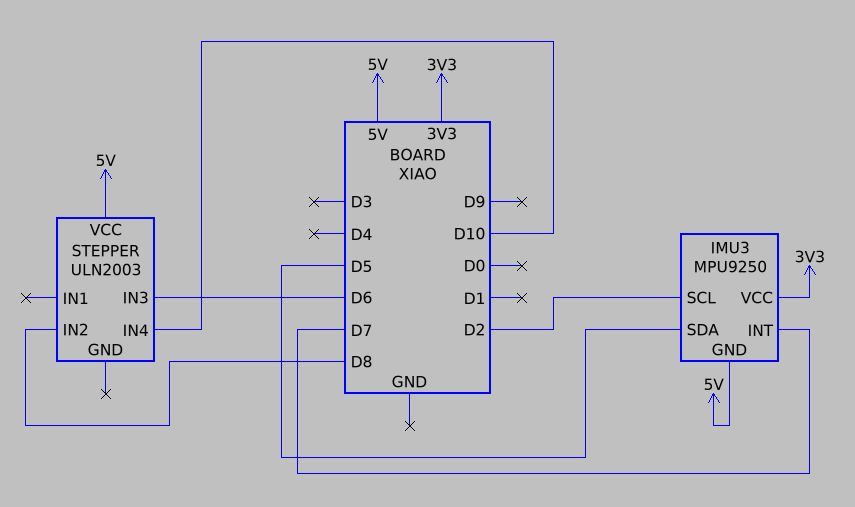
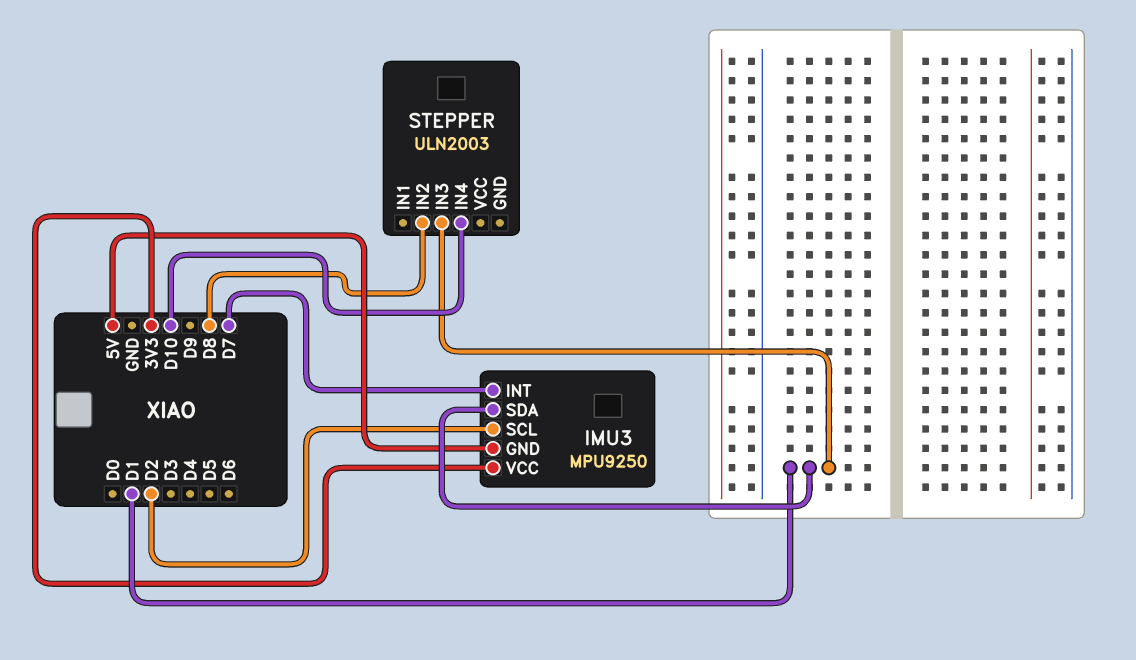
IMU3 pin SDA: D5 -> D1
STEPPER pin IN3: D6 -> D1
STEPPER pin VCC: 5V -> none

